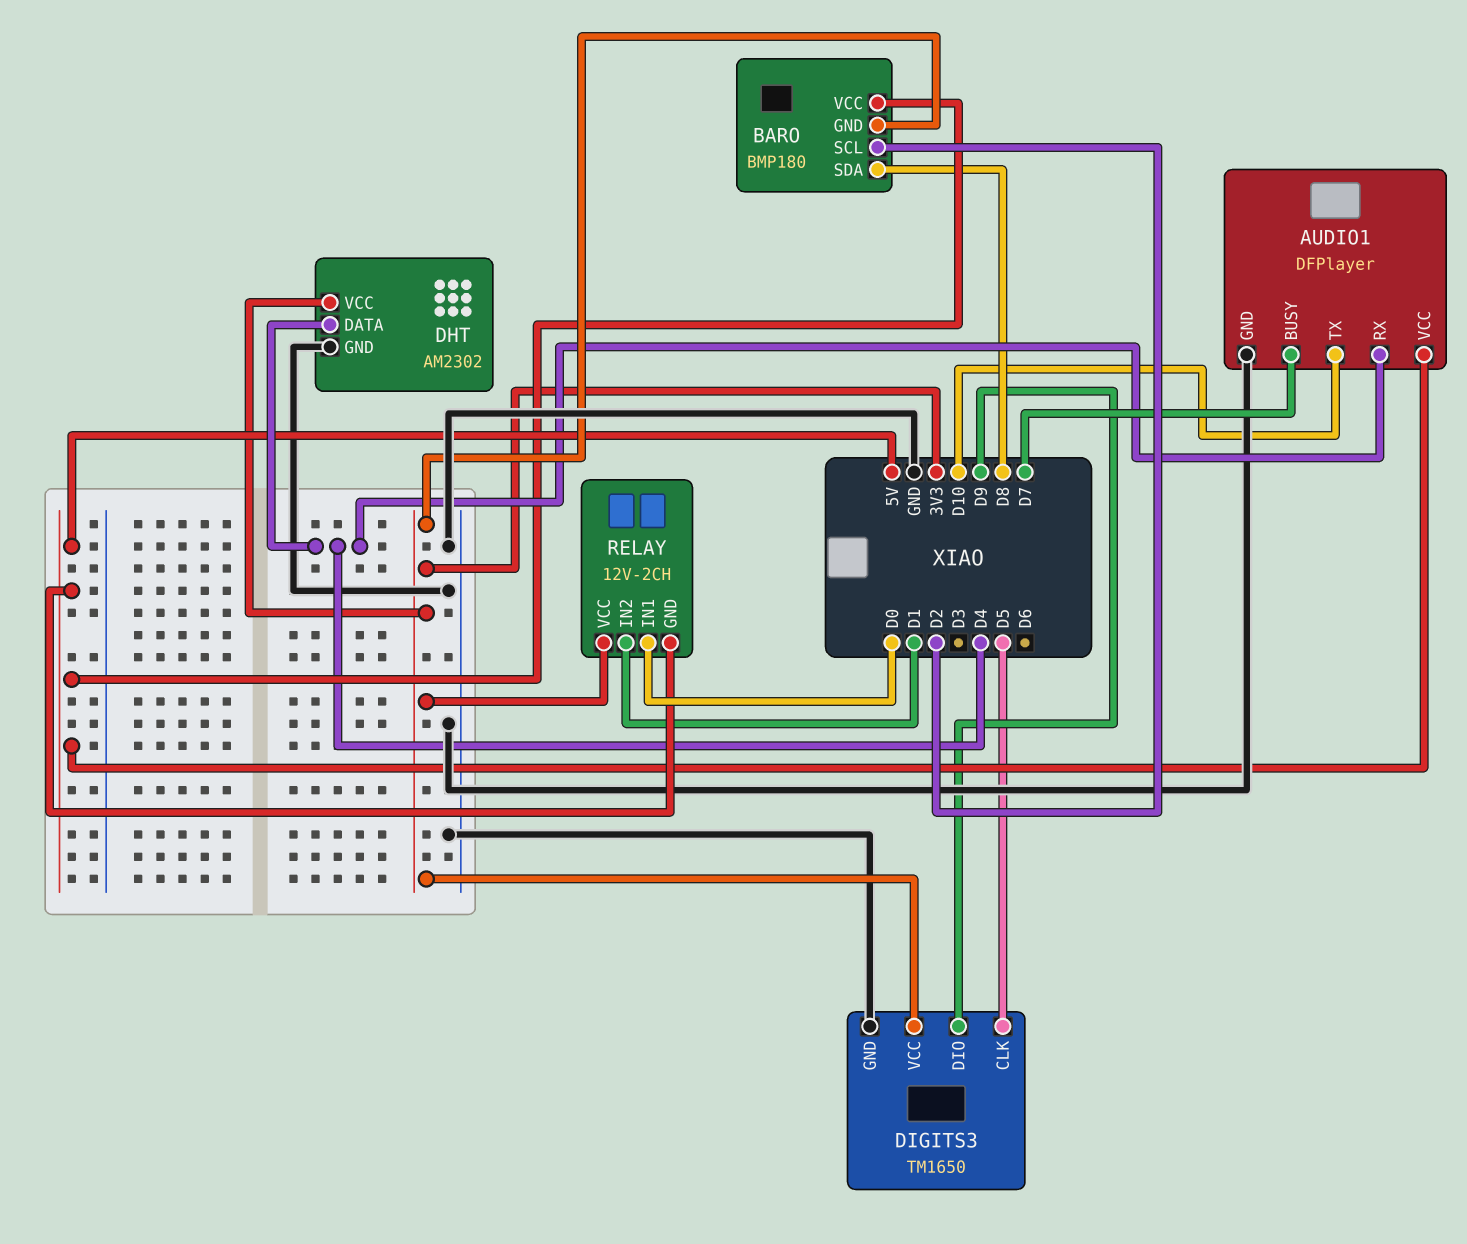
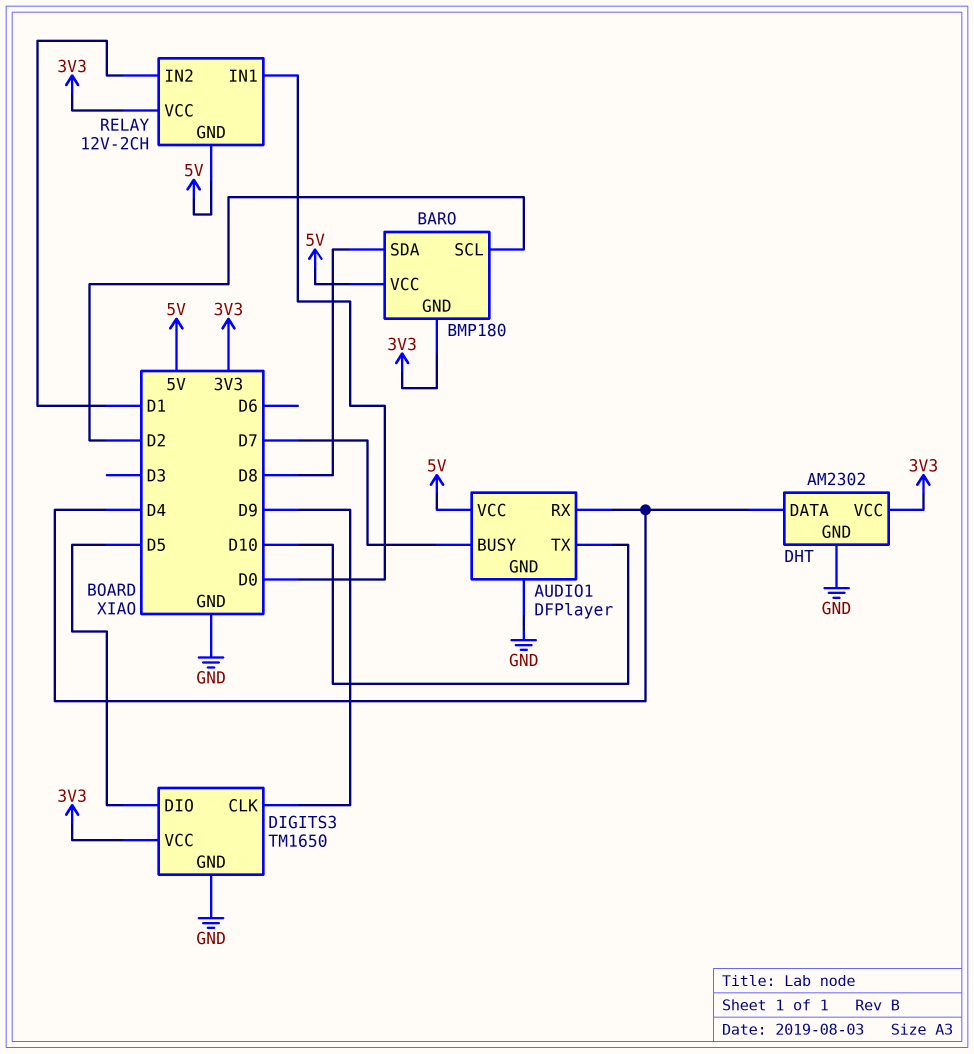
DIGITS3 pin CLK: D5 -> D9
DIGITS3 pin DIO: D9 -> D5

